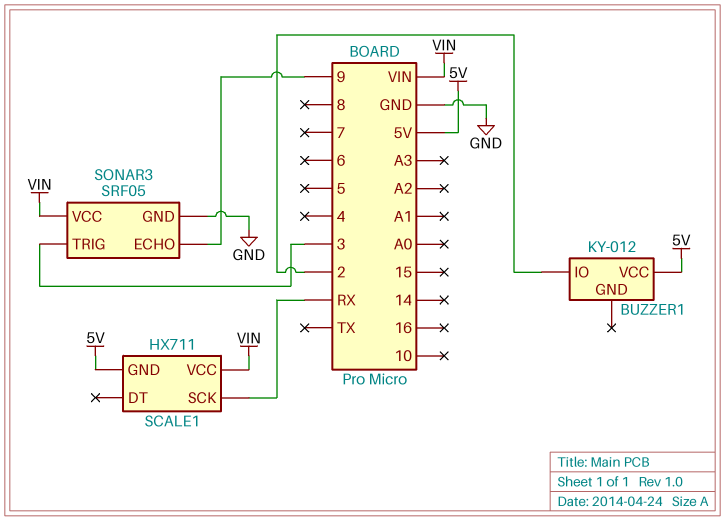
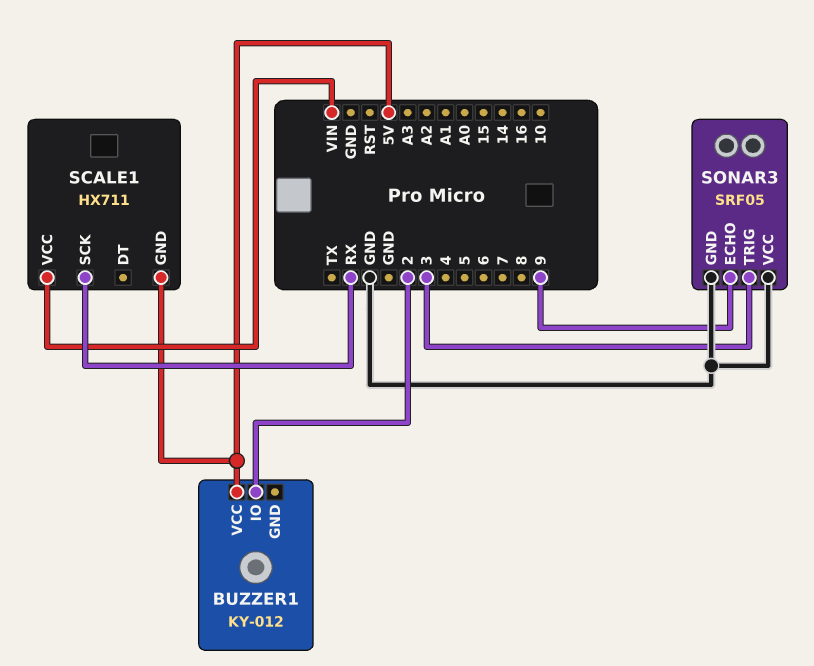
SONAR3 pin VCC: VIN -> GND

